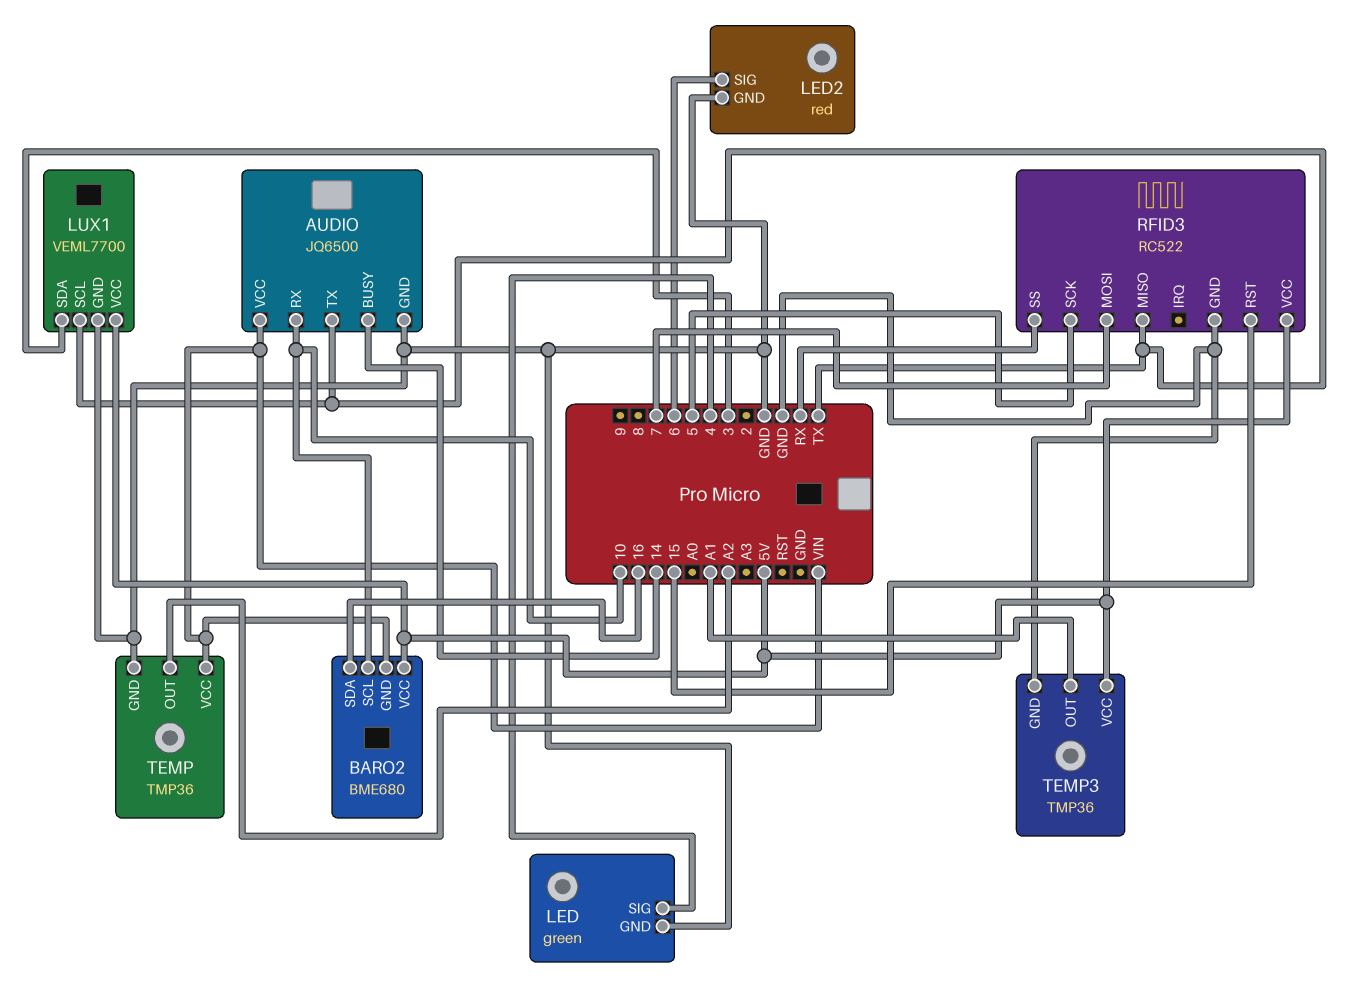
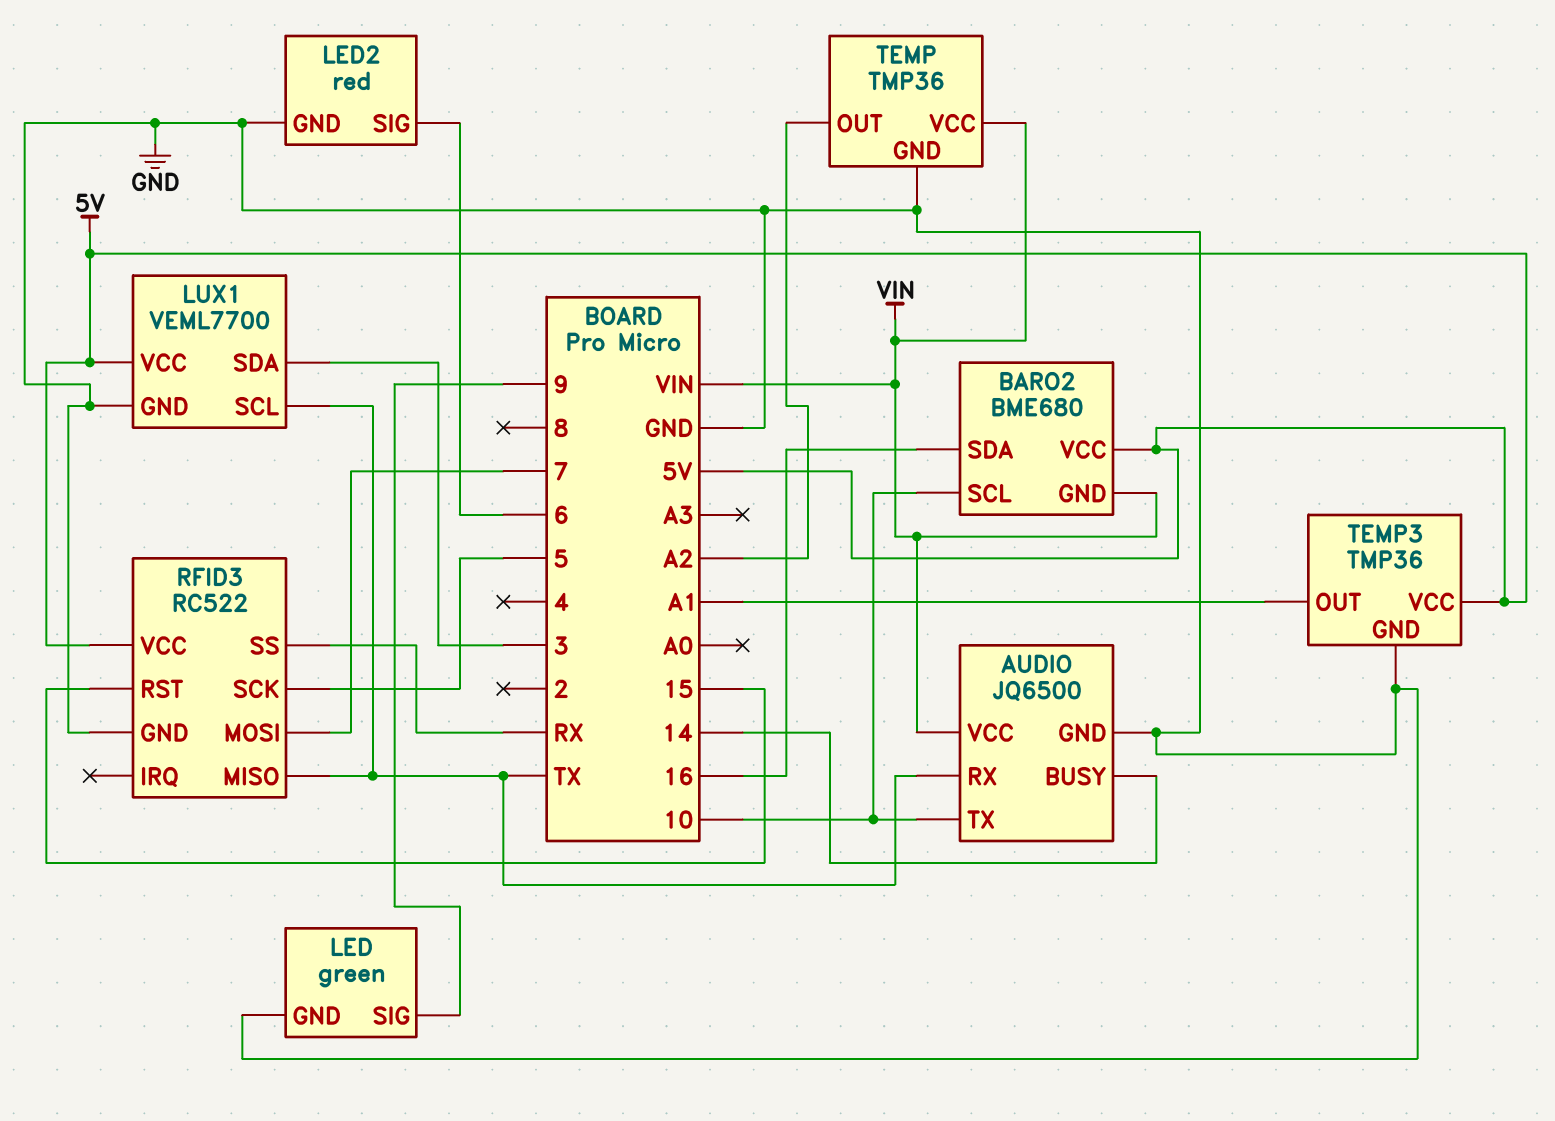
AUDIO pin RX: 10 -> TX
AUDIO pin TX: TX -> 10
LED pin SIG: 4 -> 9

